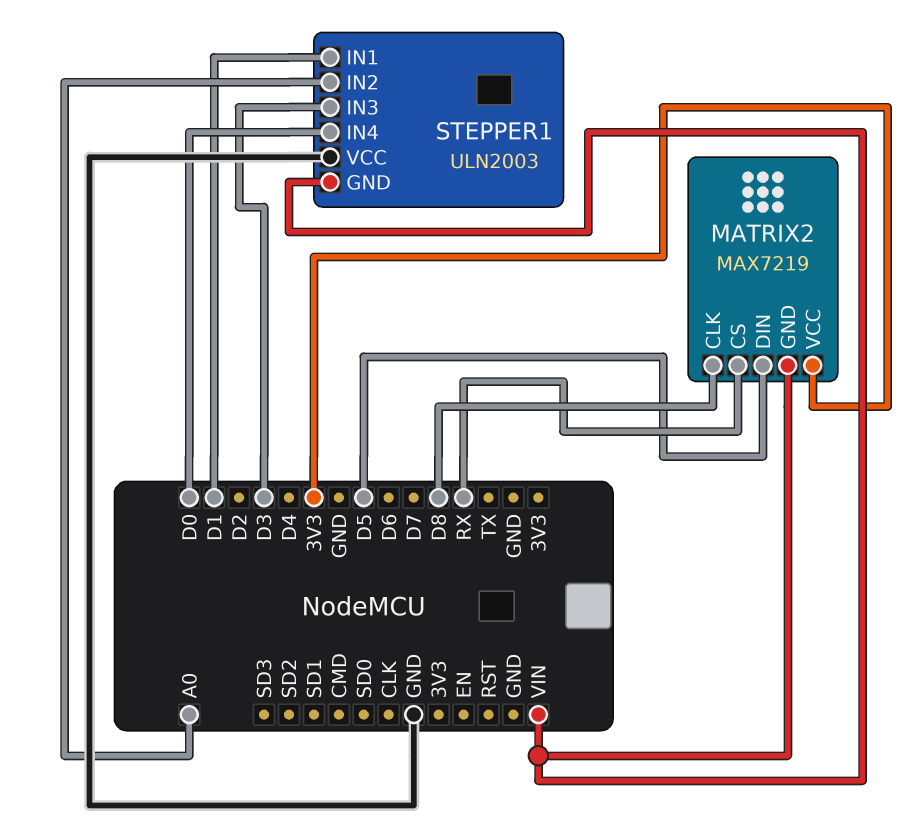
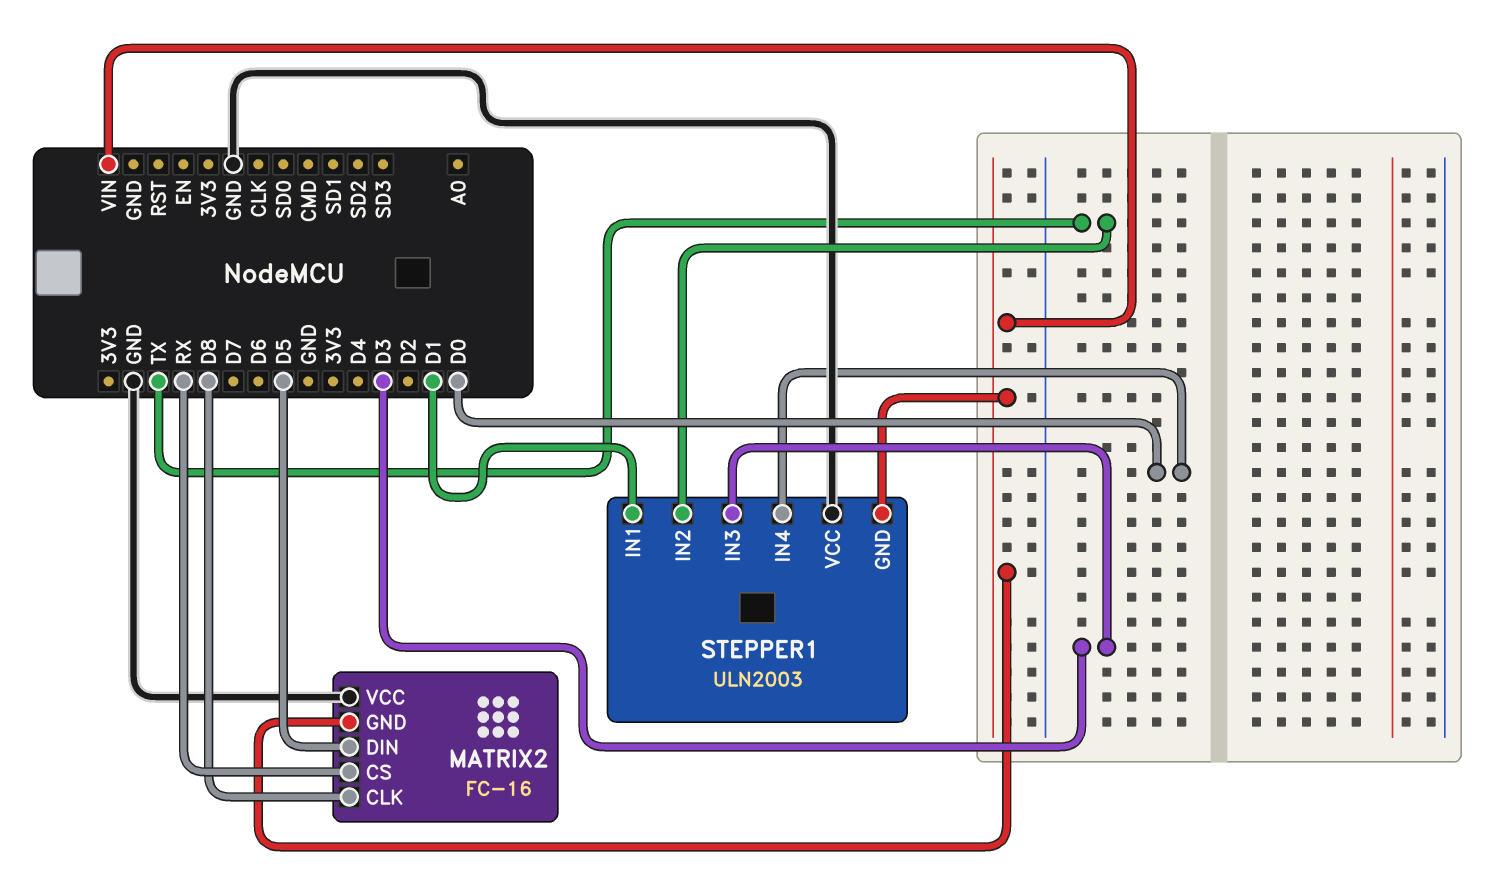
MATRIX2: MAX7219 -> FC-16
MATRIX2 pin VCC: 3V3 -> GND
STEPPER1 pin IN2: A0 -> TX

